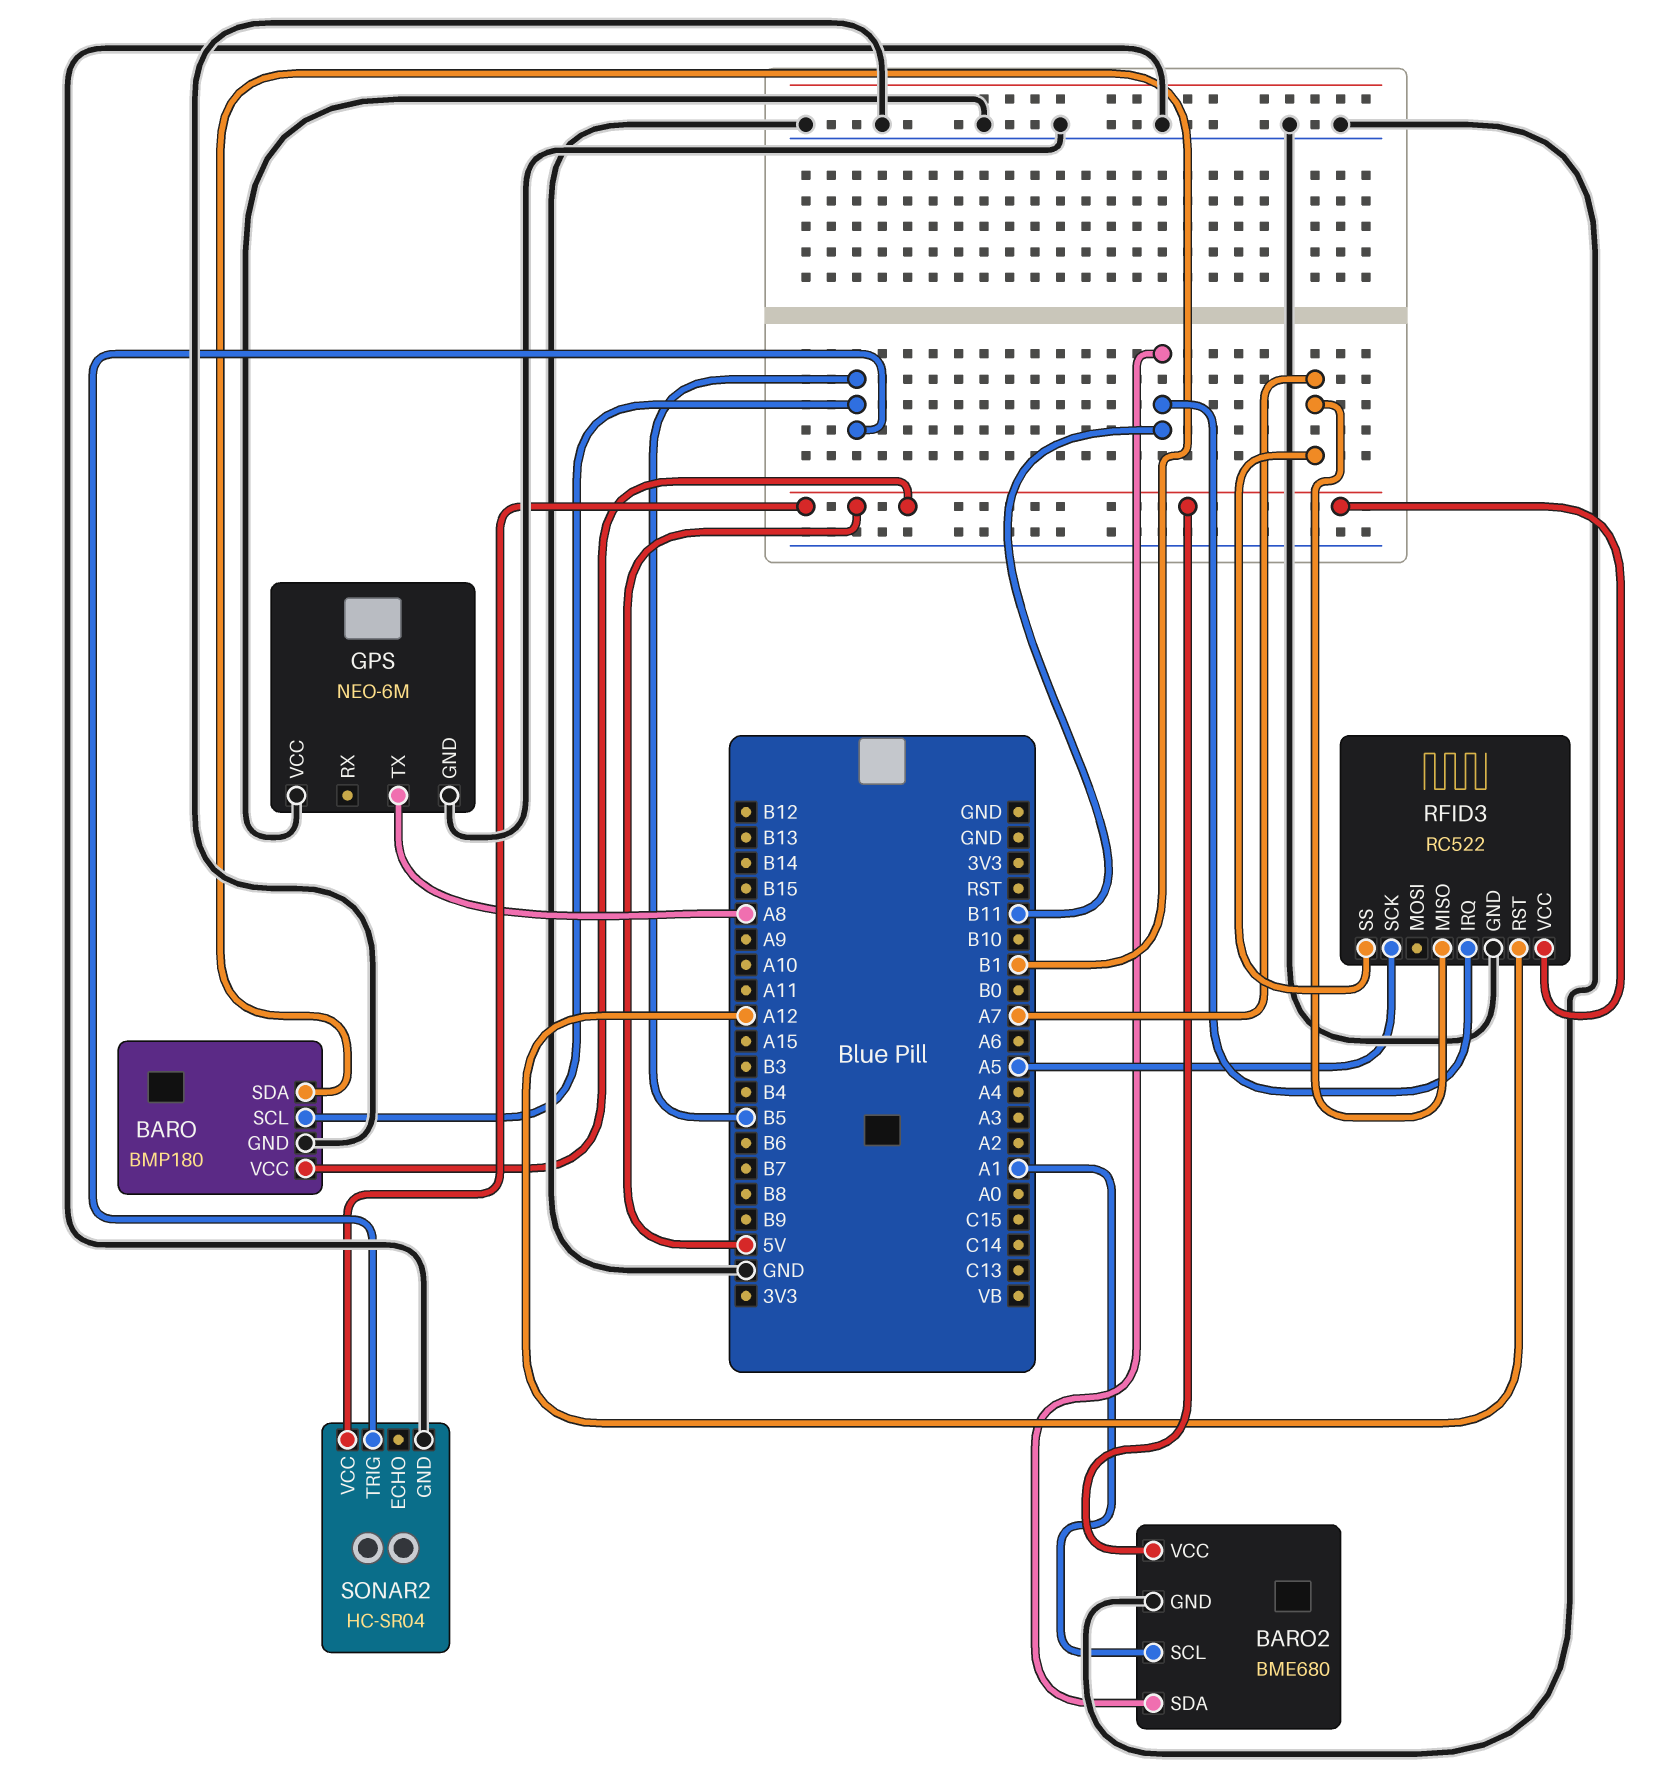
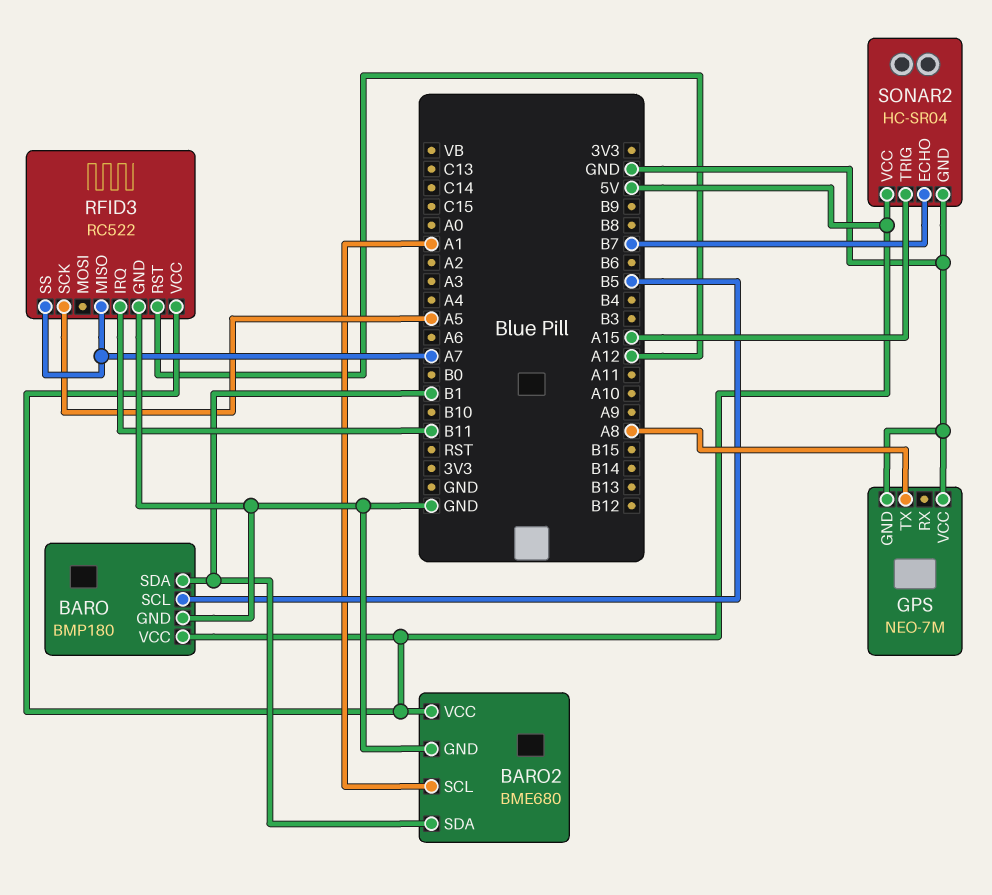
BARO2 pin SDA: B11 -> B1
GPS: NEO-6M -> NEO-7M
SONAR2 pin ECHO: none -> B7
SONAR2 pin TRIG: B5 -> A15

